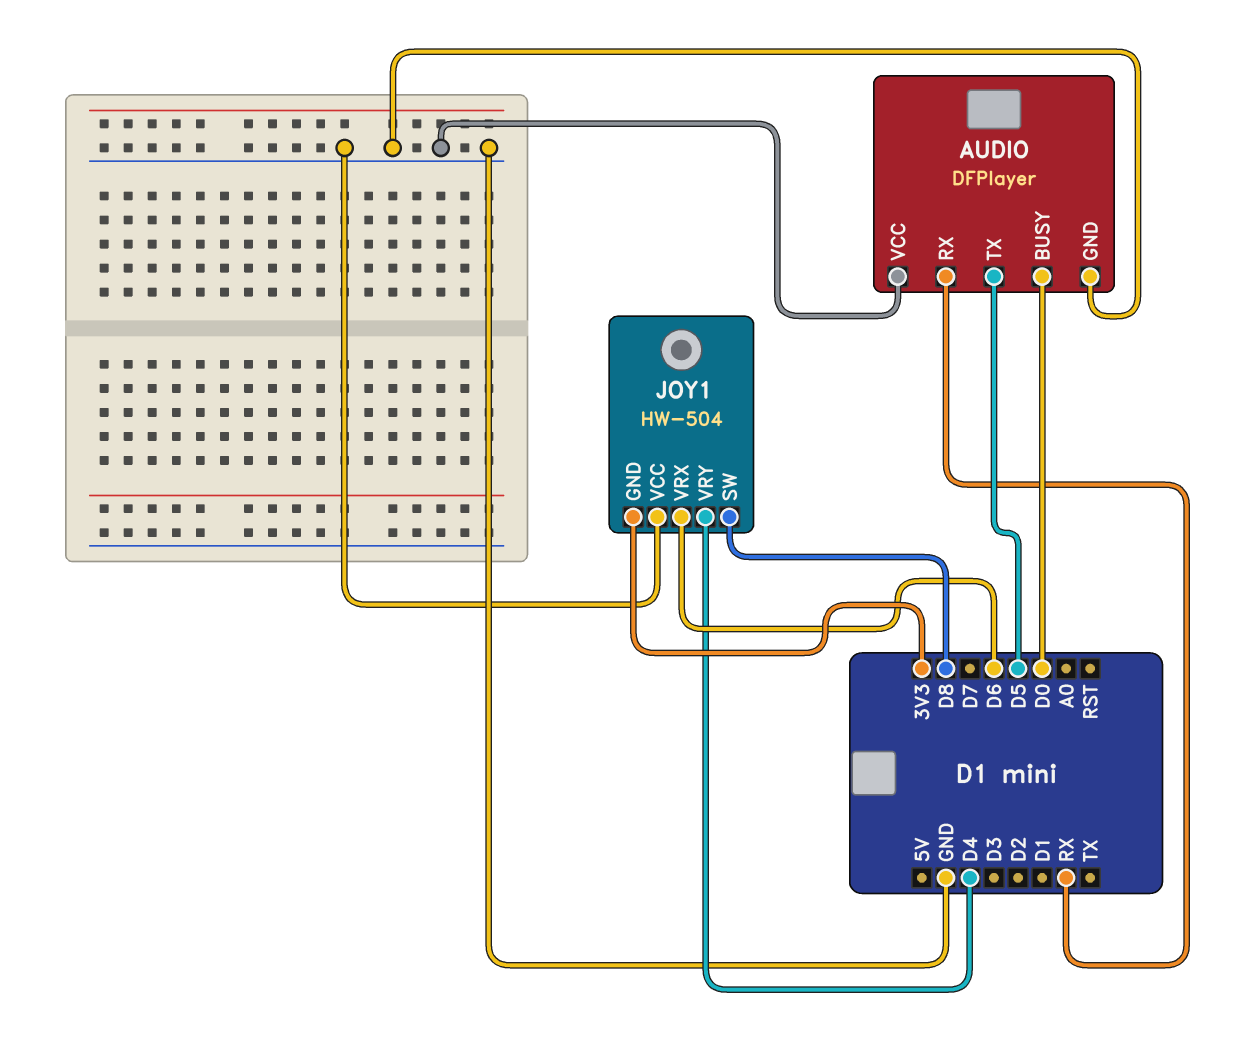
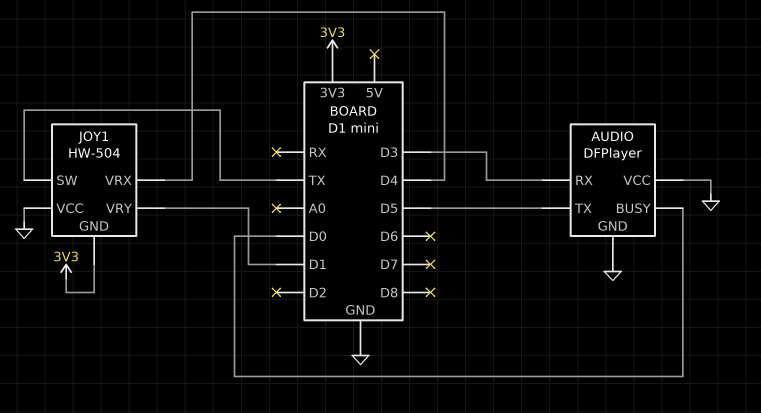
AUDIO pin RX: RX -> D3
JOY1 pin SW: D8 -> TX
JOY1 pin VRX: D6 -> D4
JOY1 pin VRY: D4 -> D1

